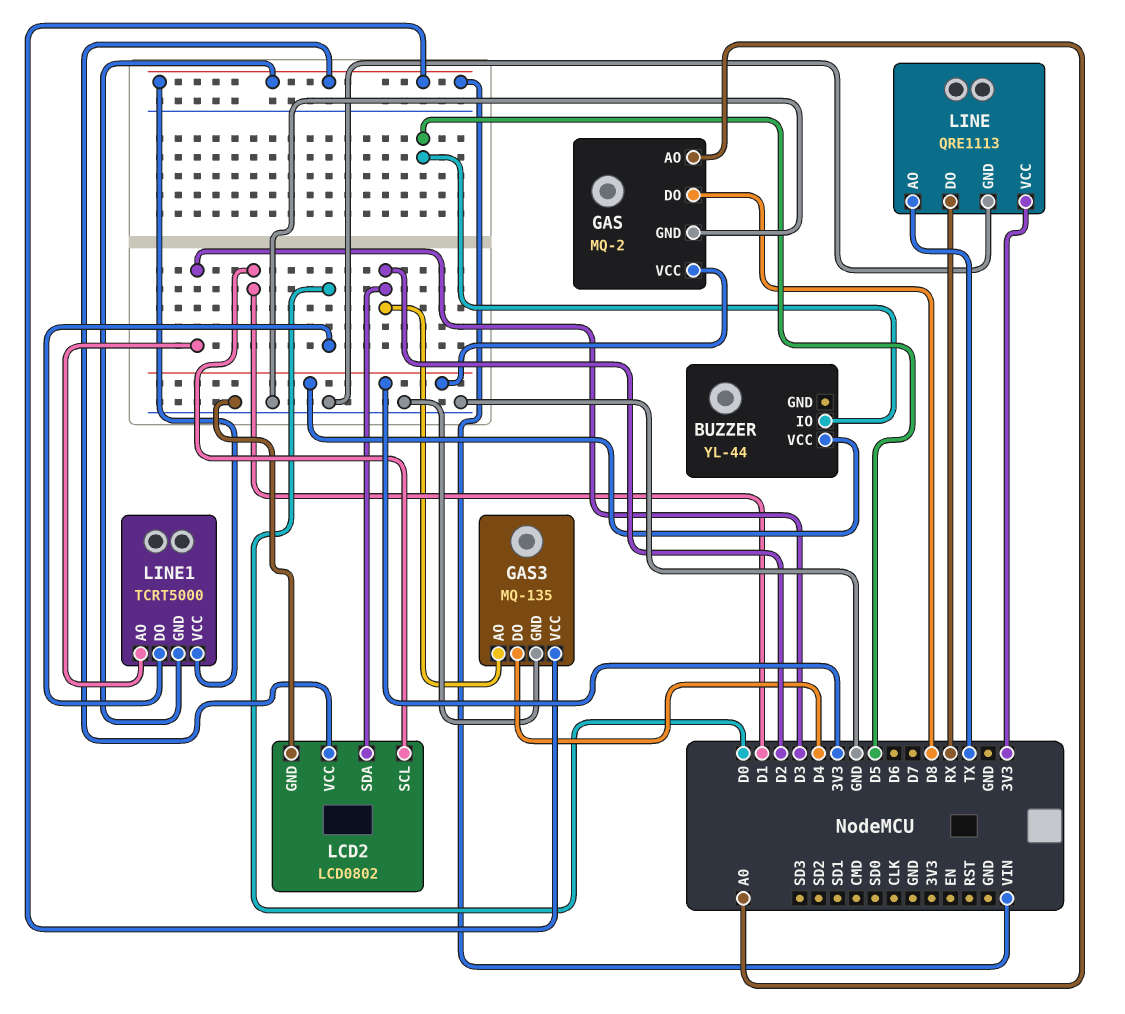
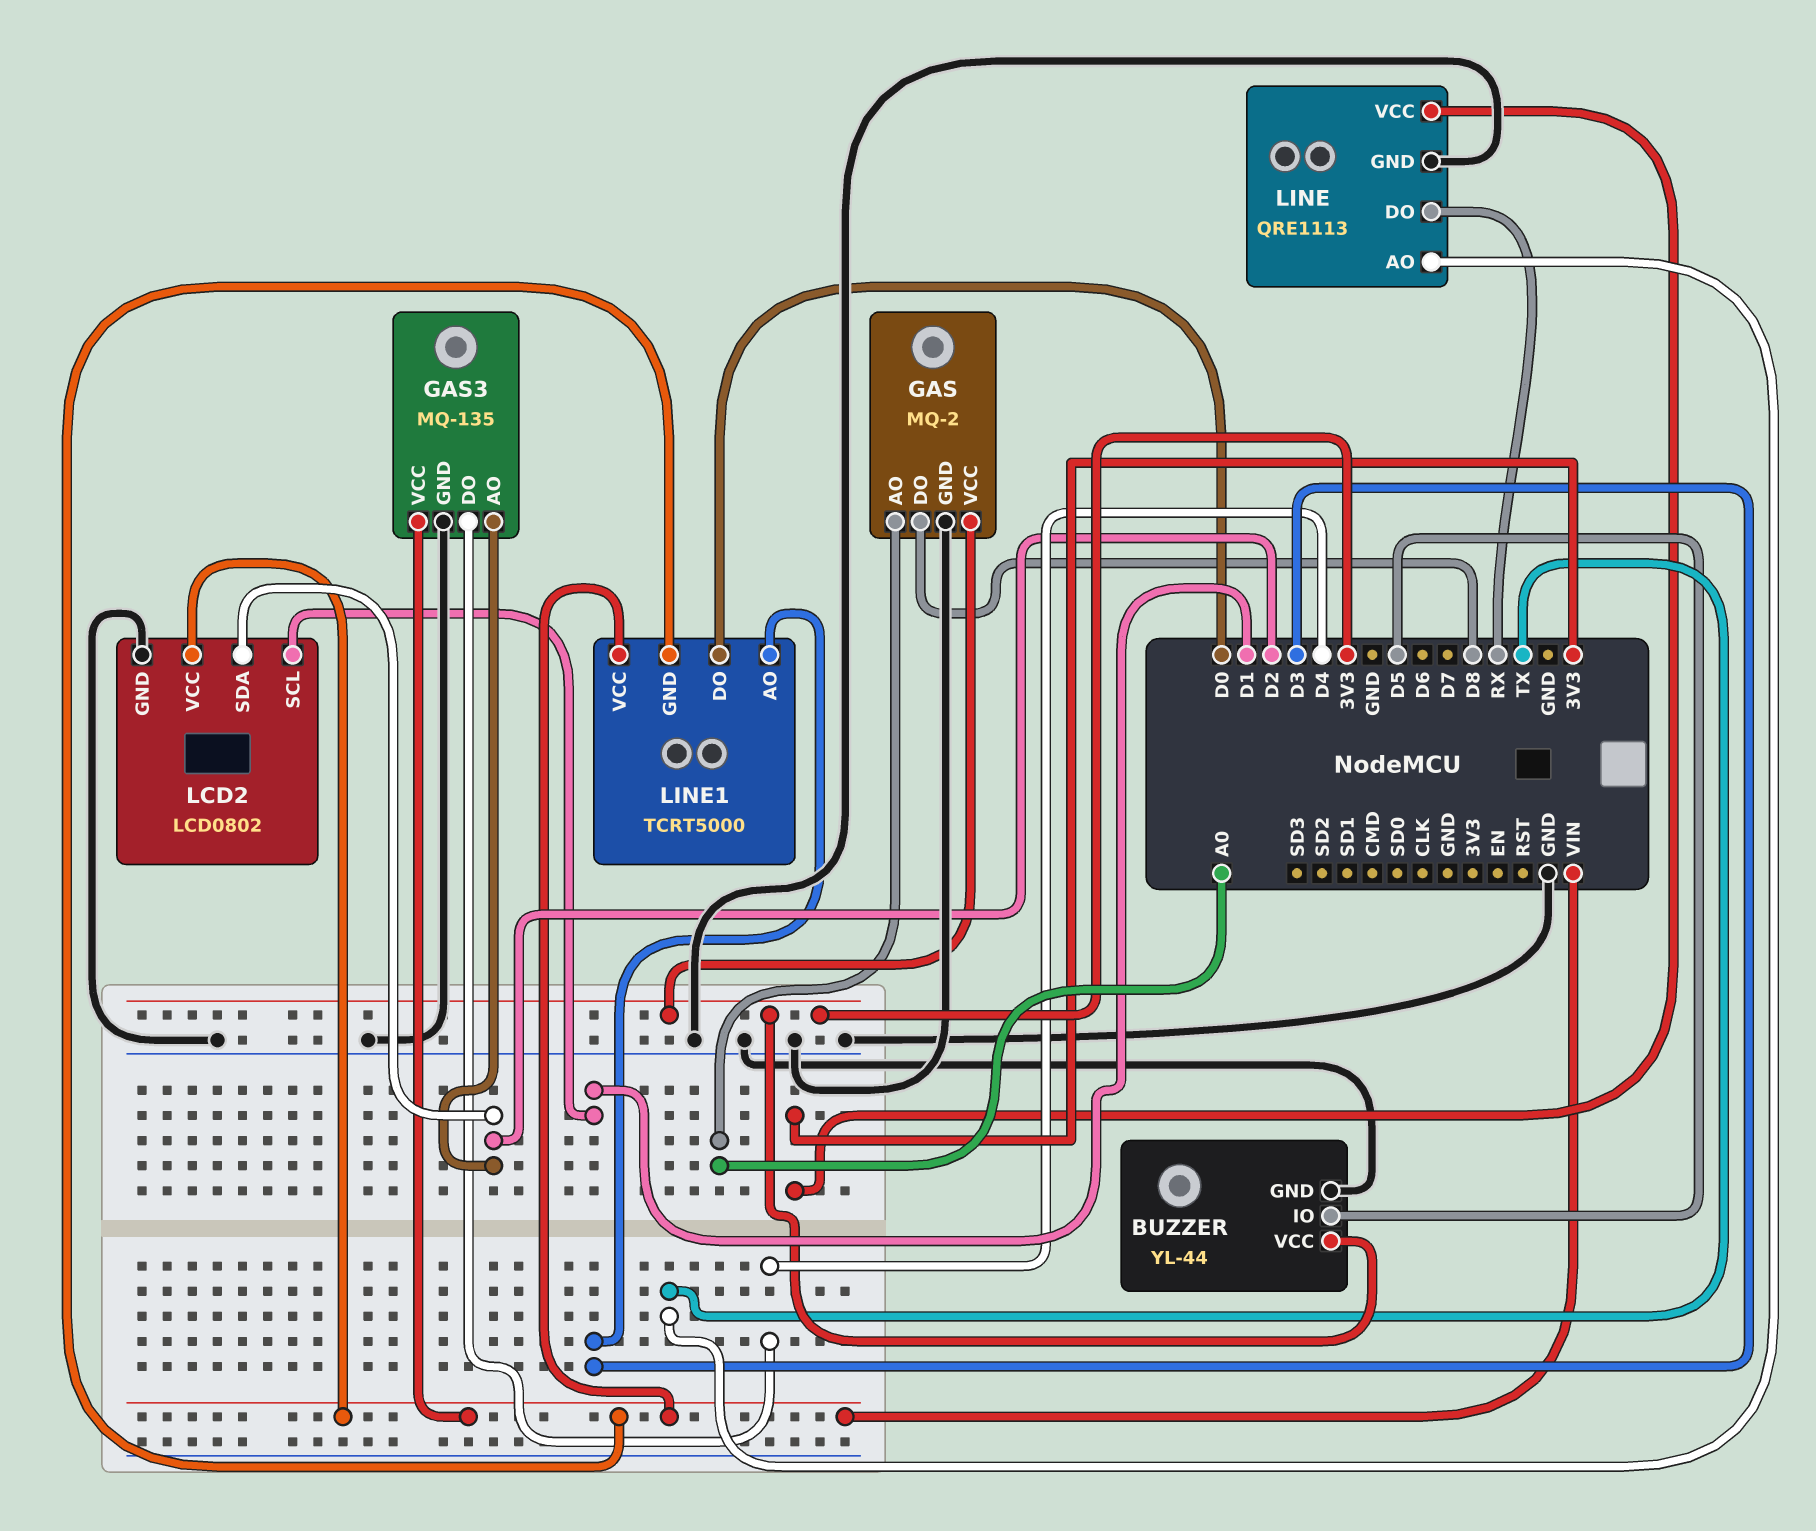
BUZZER pin GND: none -> GND

